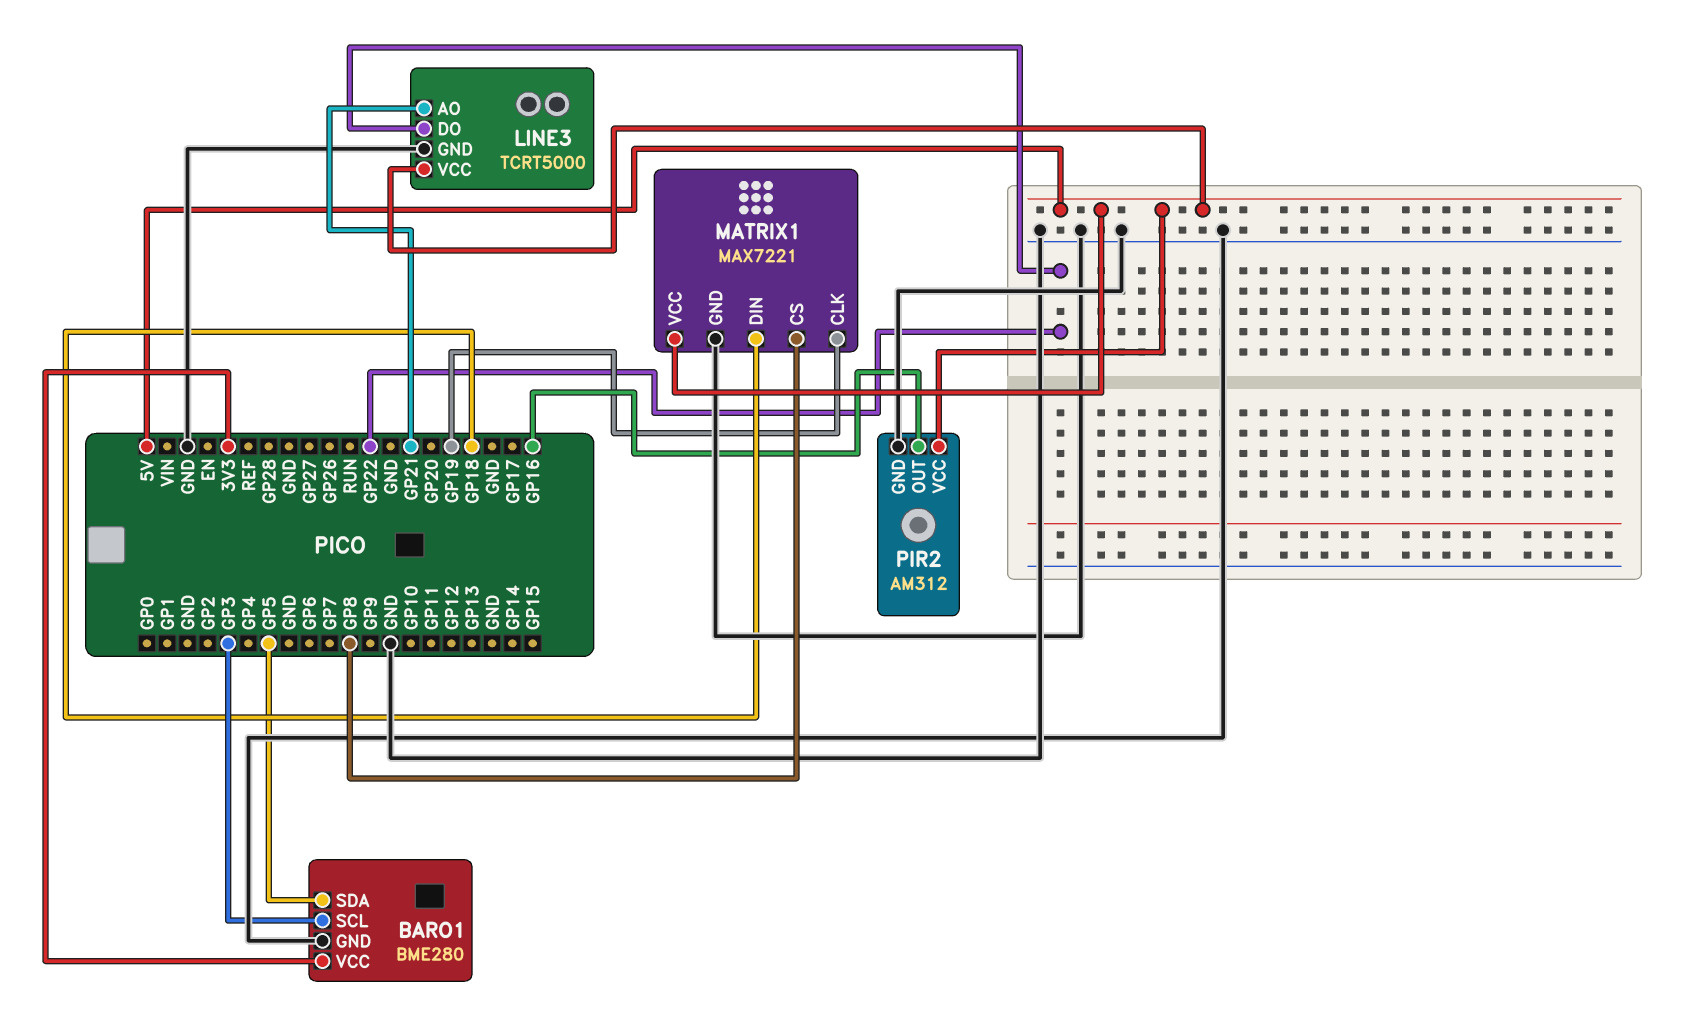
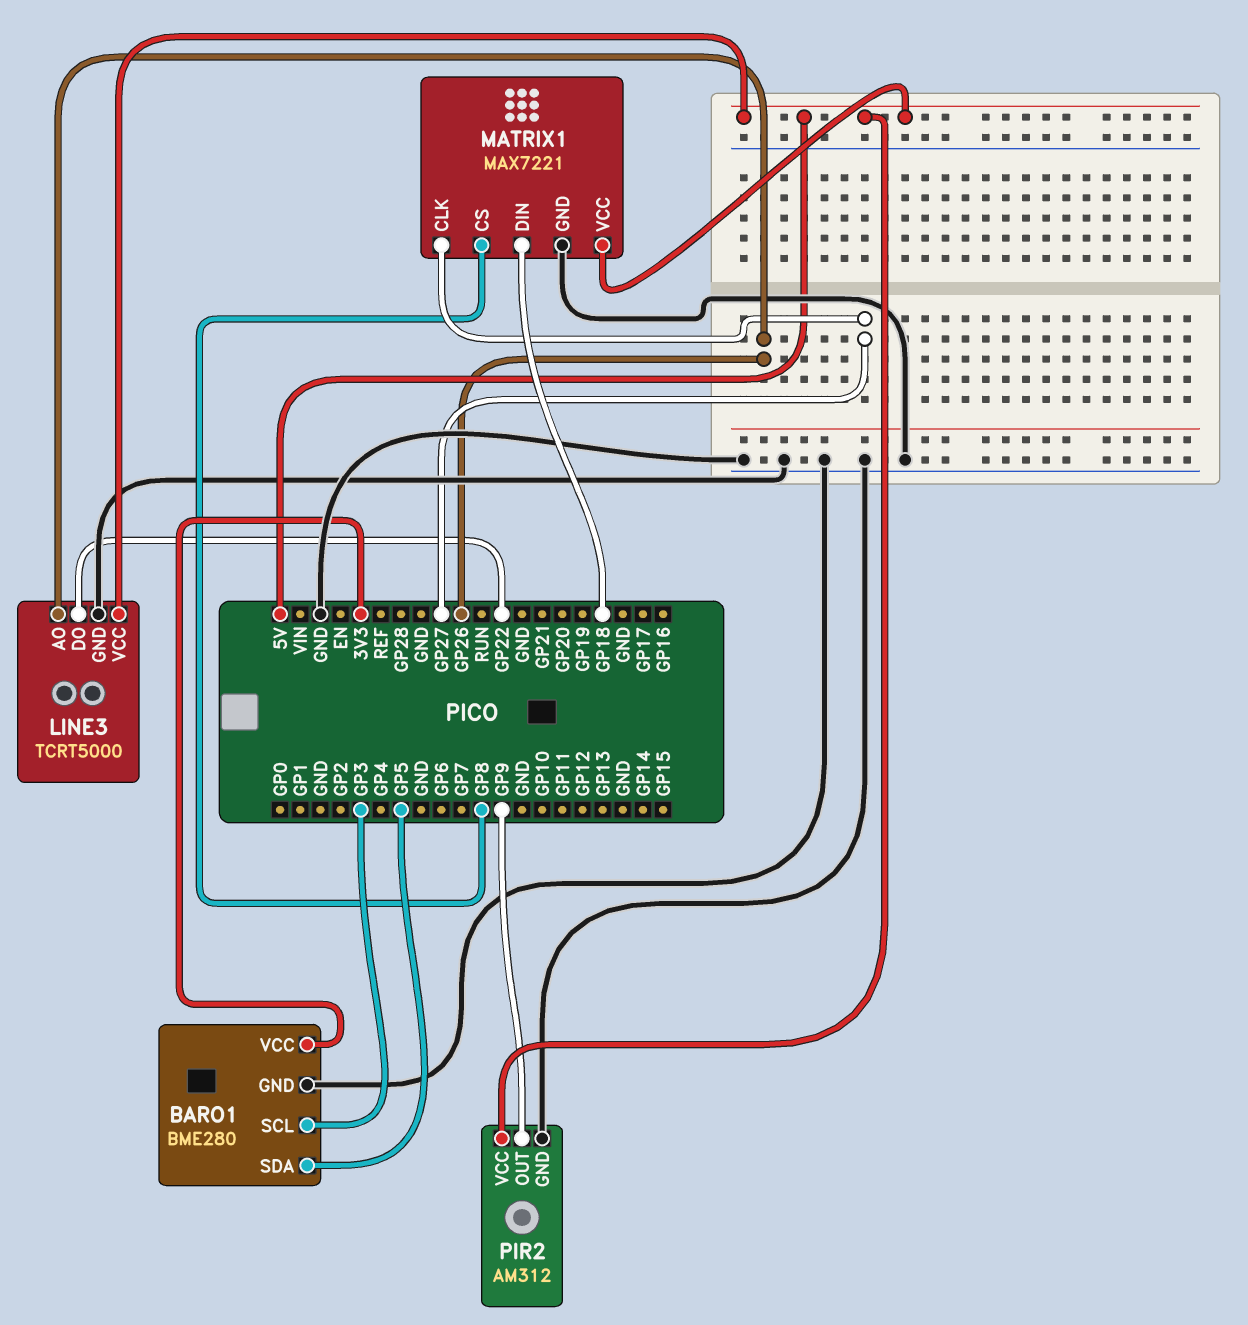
LINE3 pin AO: GP21 -> GP26
MATRIX1 pin CLK: GP19 -> GP27
PIR2 pin OUT: GP16 -> GP9

